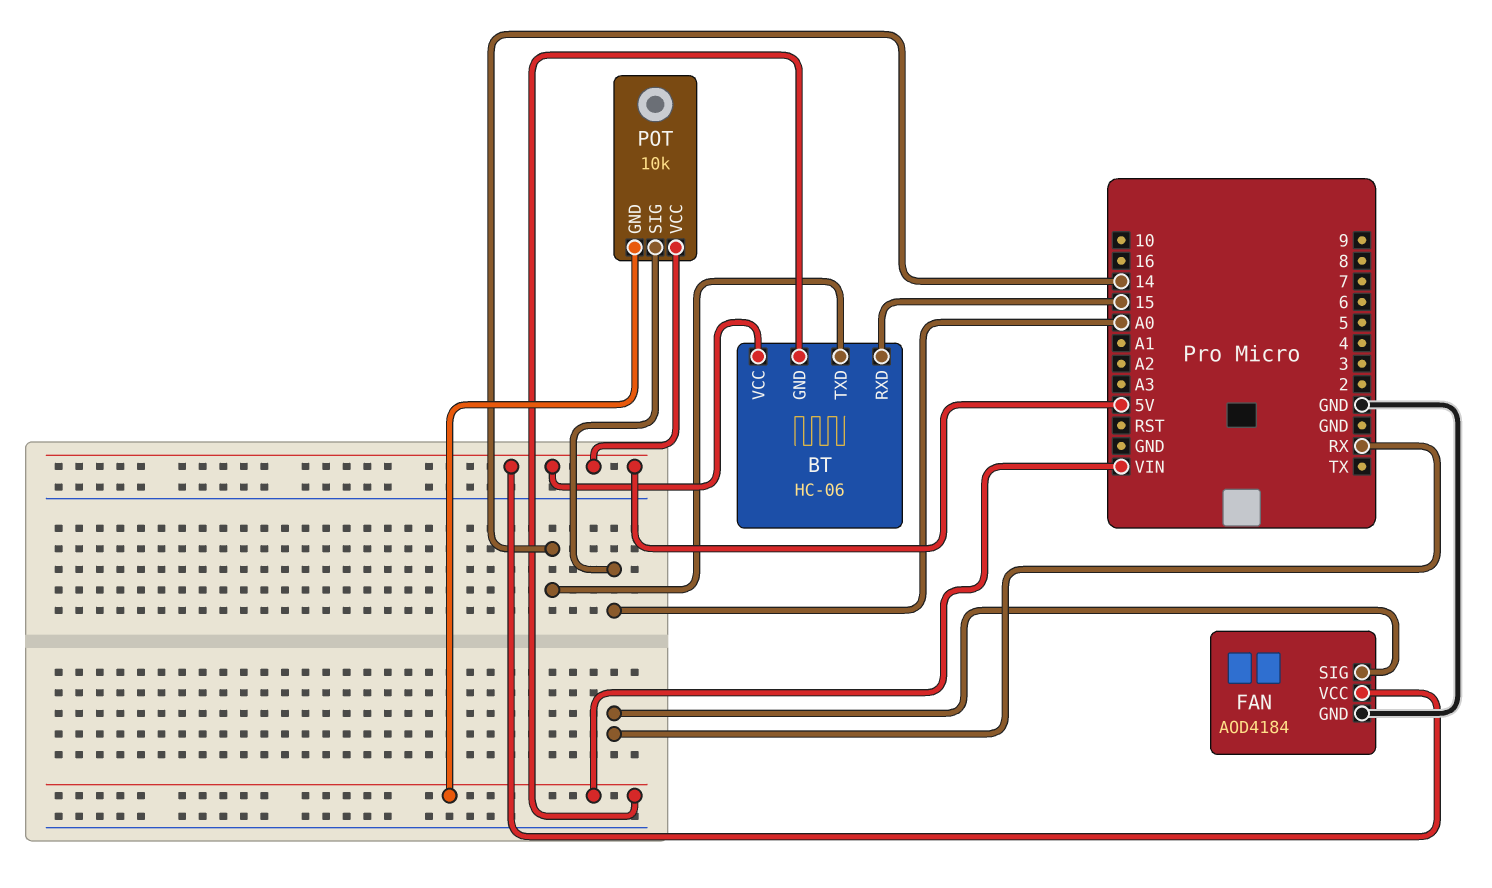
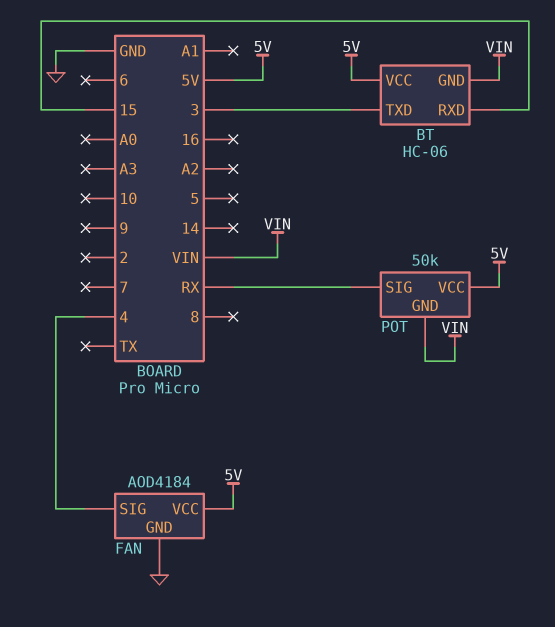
BT pin TXD: 14 -> 3
FAN pin SIG: RX -> 4
POT: 10k -> 50k
POT pin SIG: A0 -> RX

